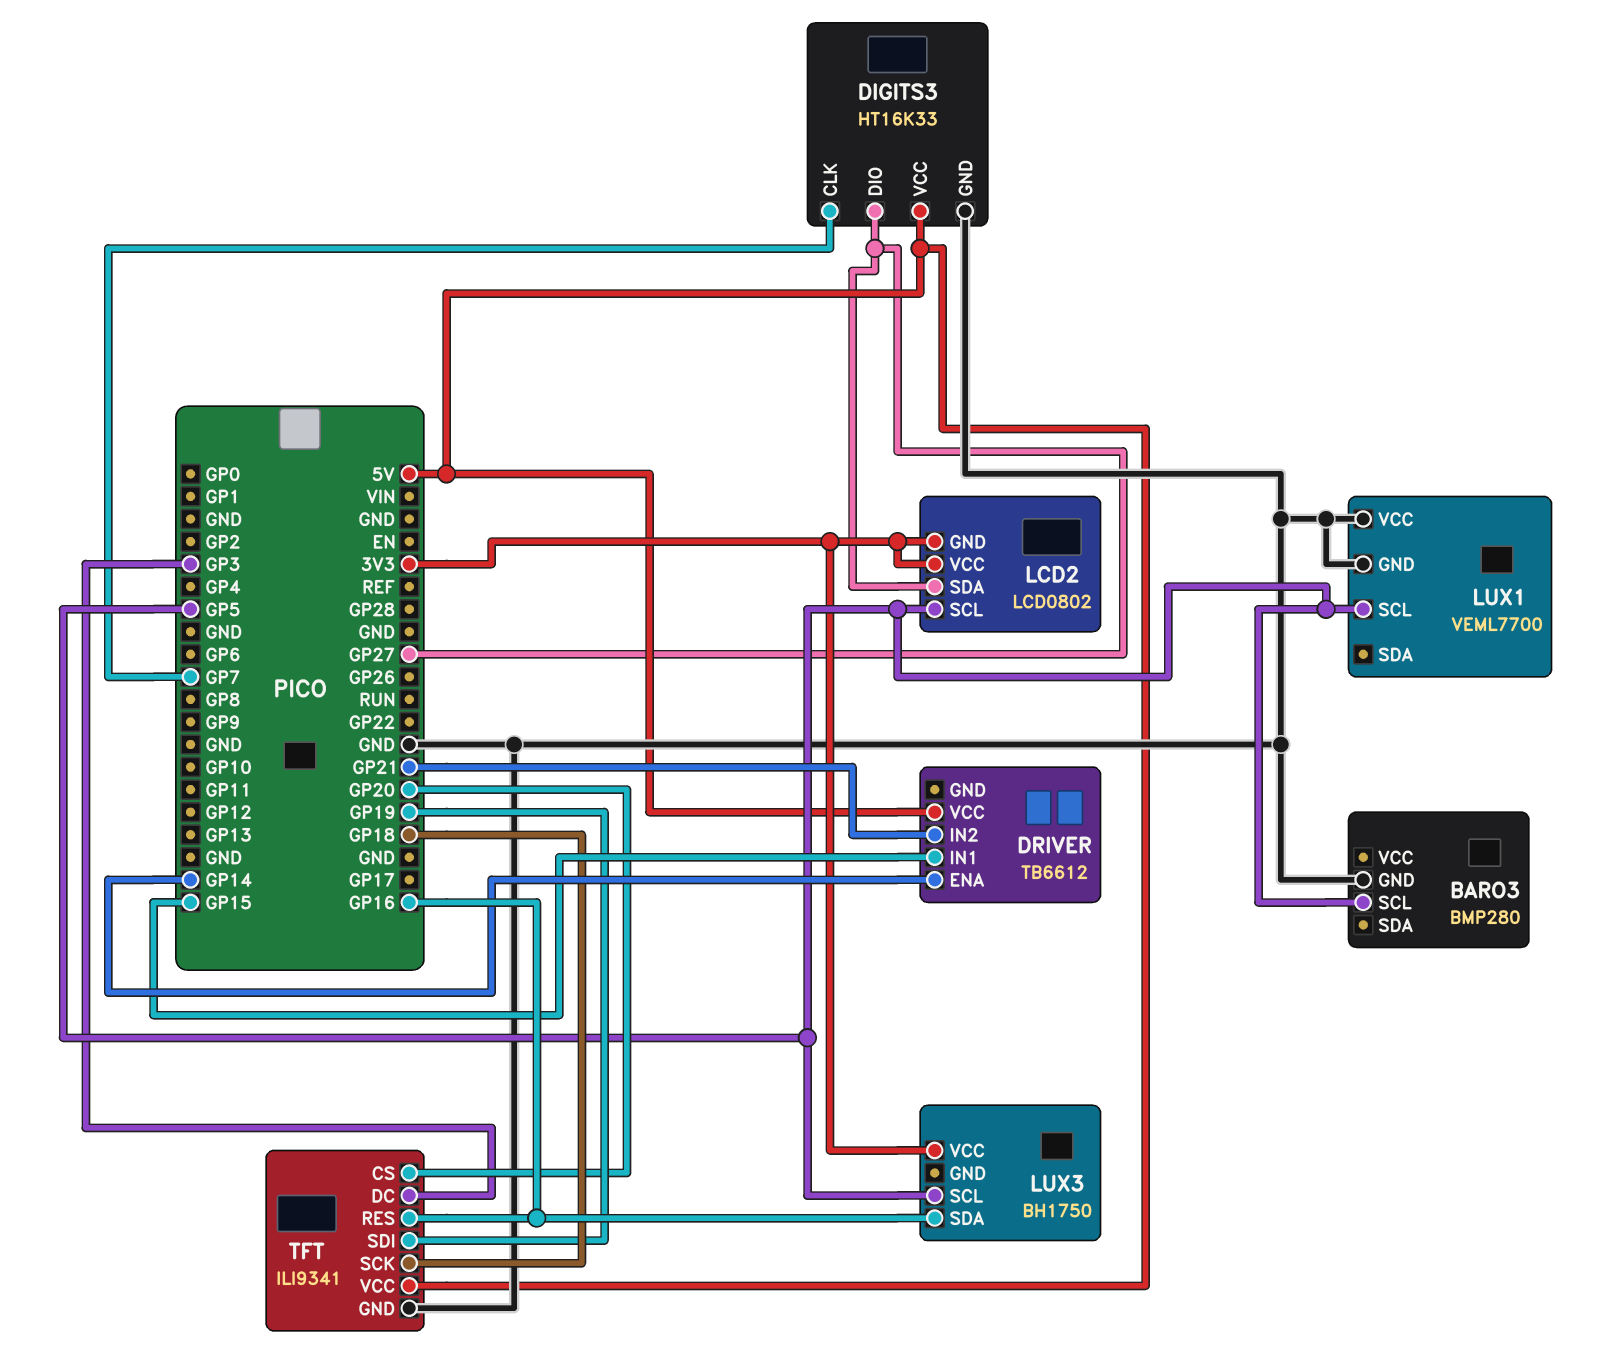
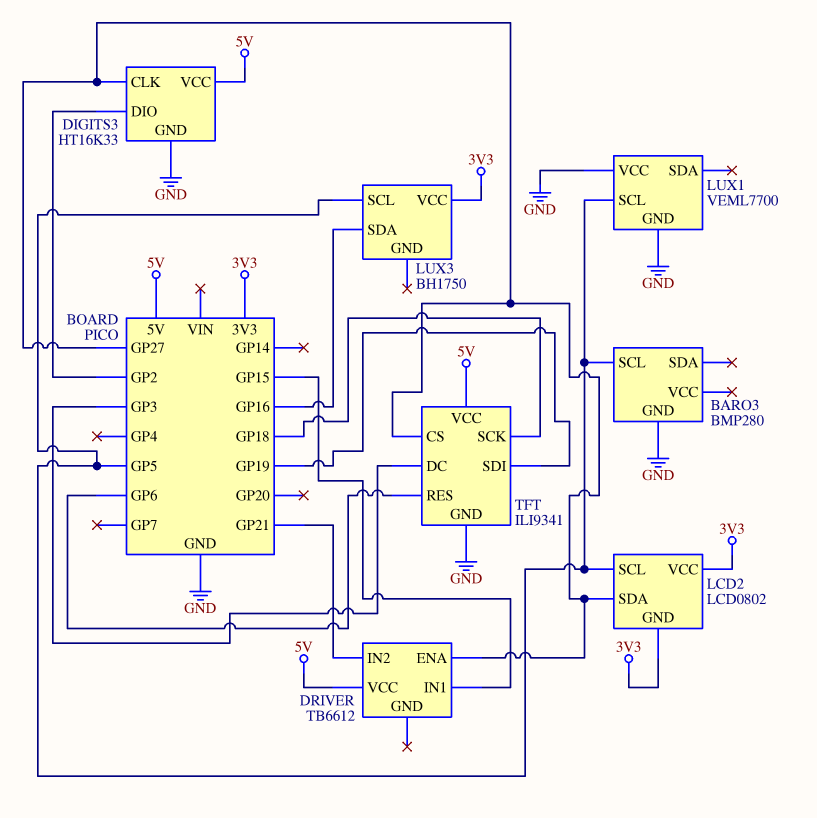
DIGITS3 pin CLK: GP7 -> GP27
DIGITS3 pin DIO: GP27 -> GP2
DRIVER pin ENA: GP14 -> GP27
TFT pin CS: GP20 -> GP27
TFT pin RES: GP16 -> GP6

